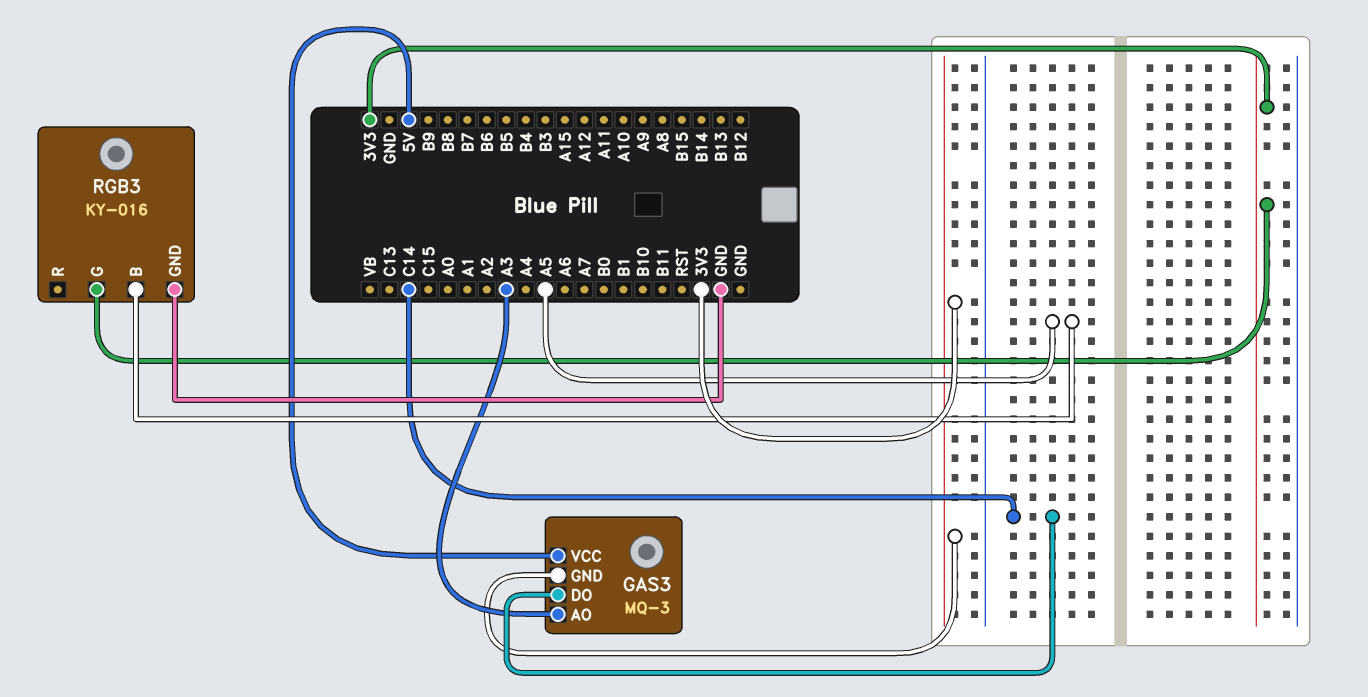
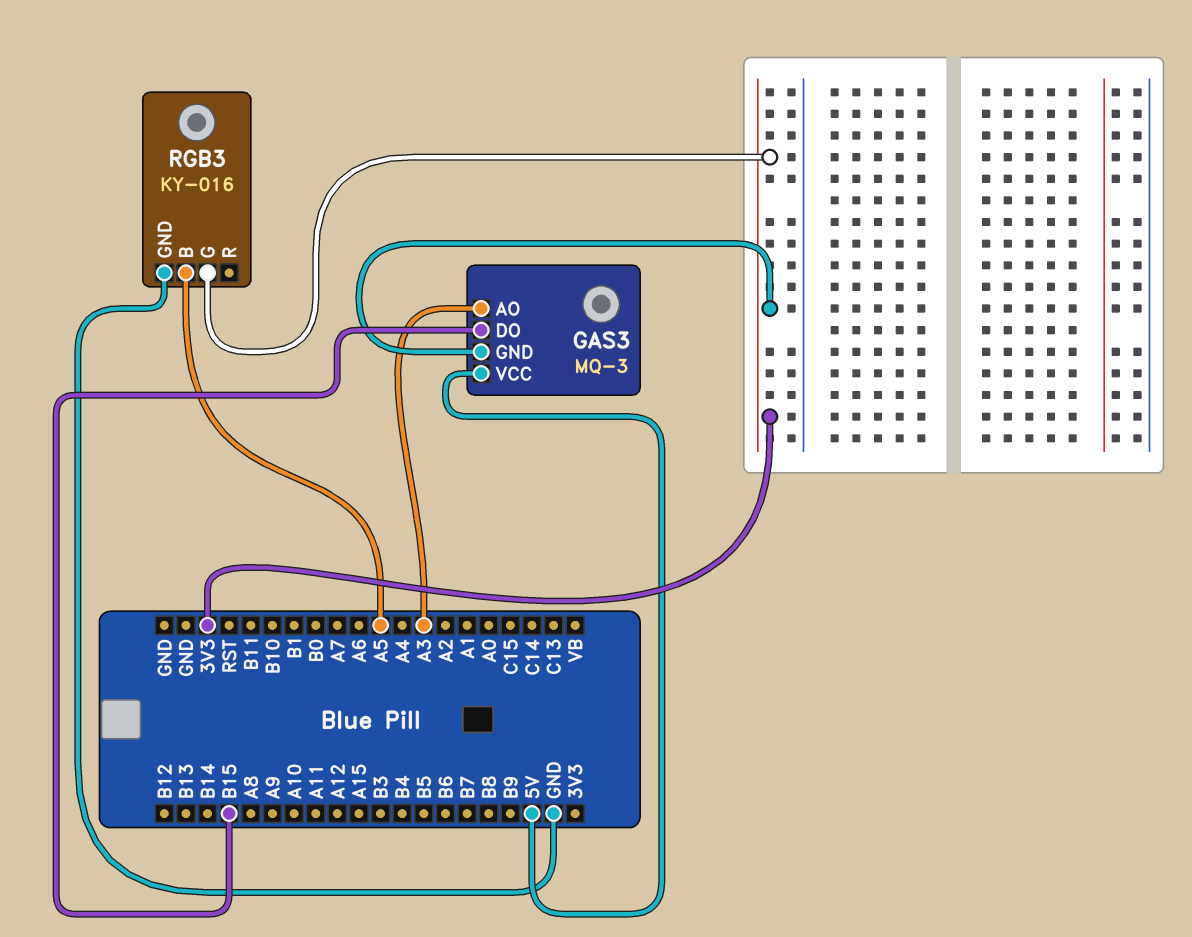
GAS3 pin DO: C14 -> B15

